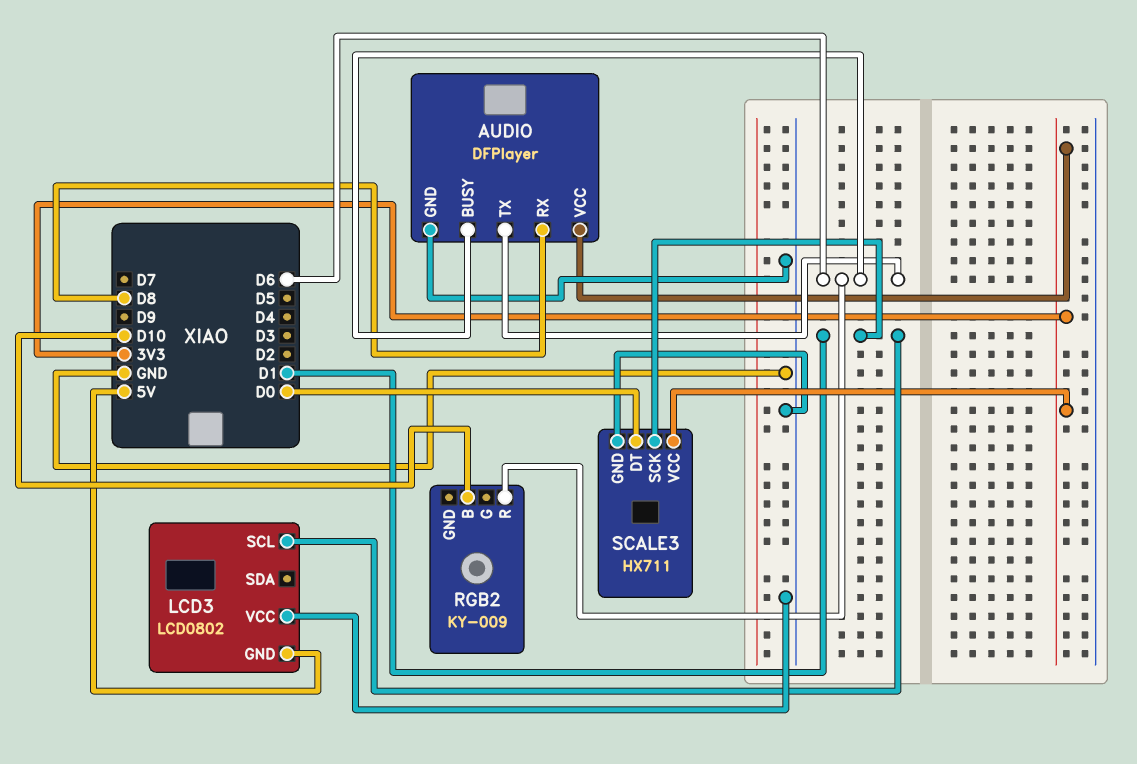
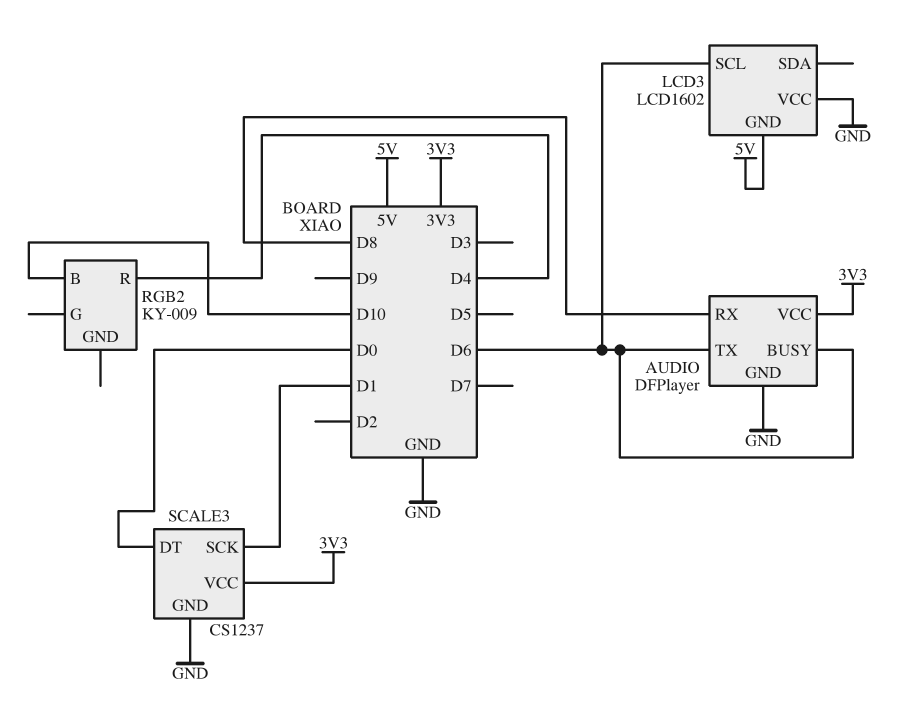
LCD3: LCD0802 -> LCD1602
LCD3 pin SCL: D1 -> D6
RGB2 pin R: D6 -> D4
SCALE3: HX711 -> CS1237

